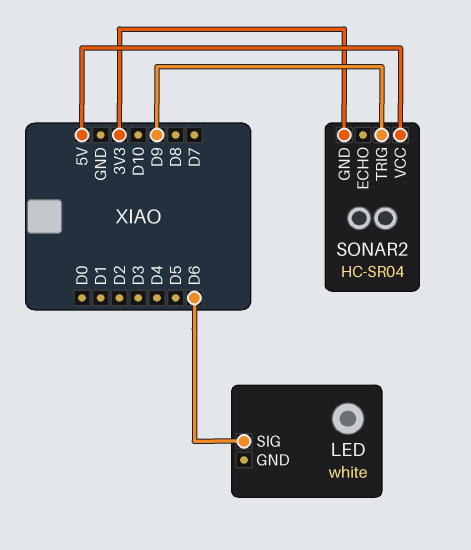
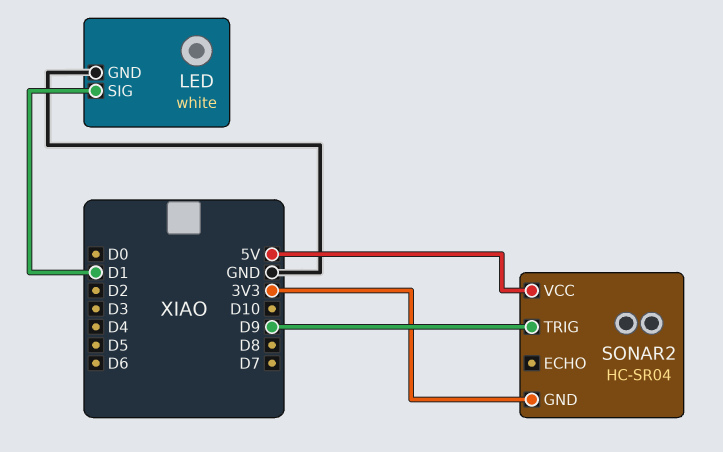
LED pin GND: none -> GND
LED pin SIG: D6 -> D1

